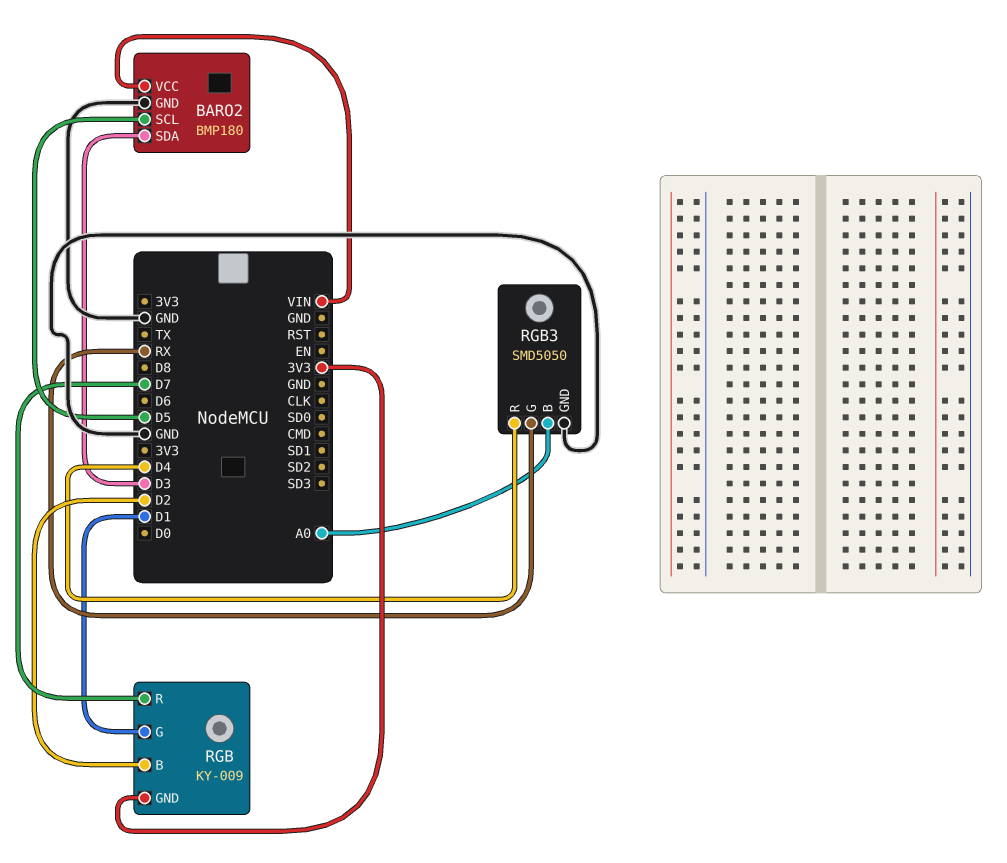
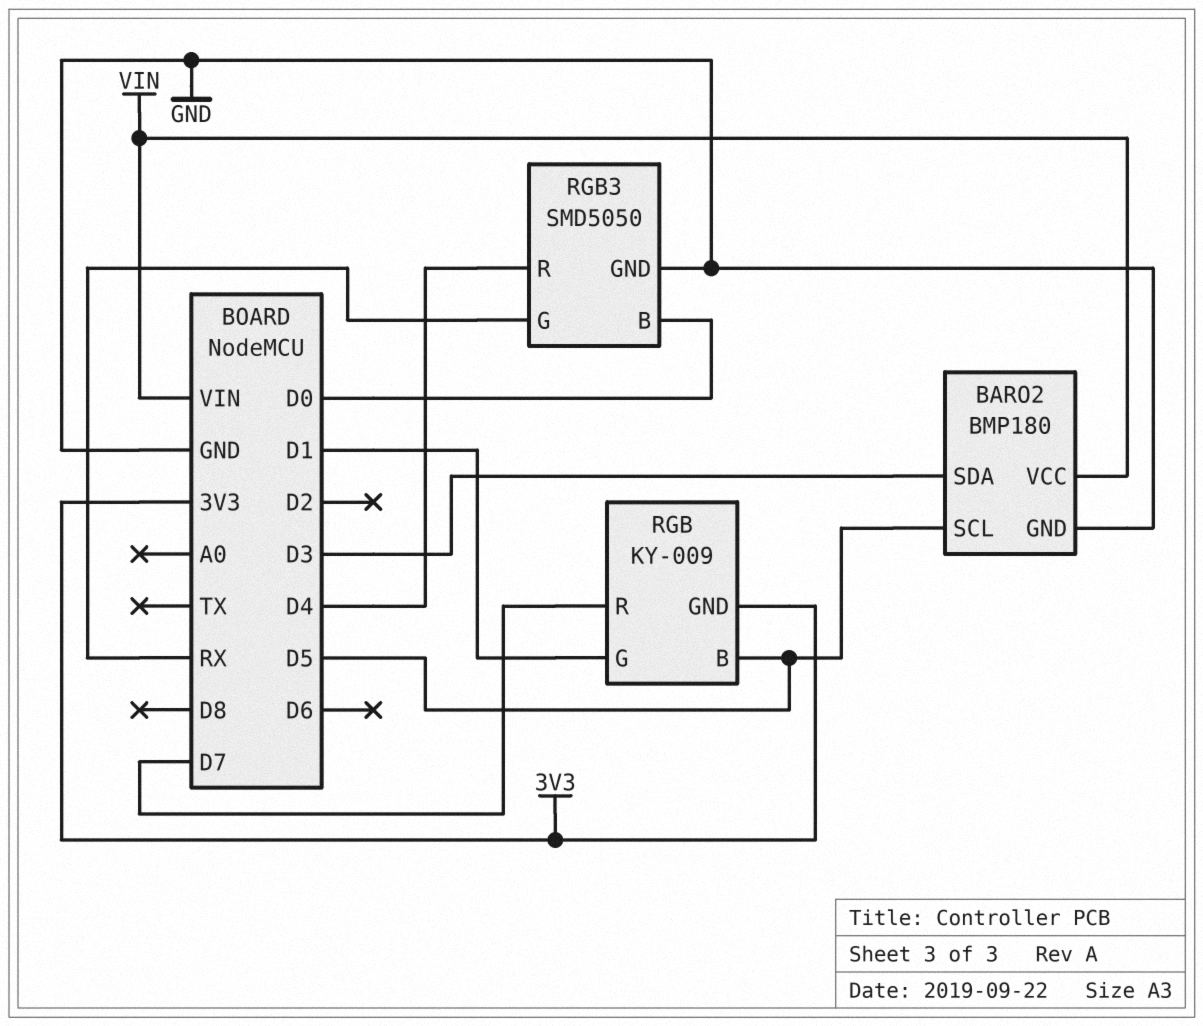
RGB pin B: D2 -> D5
RGB3 pin B: A0 -> D0

